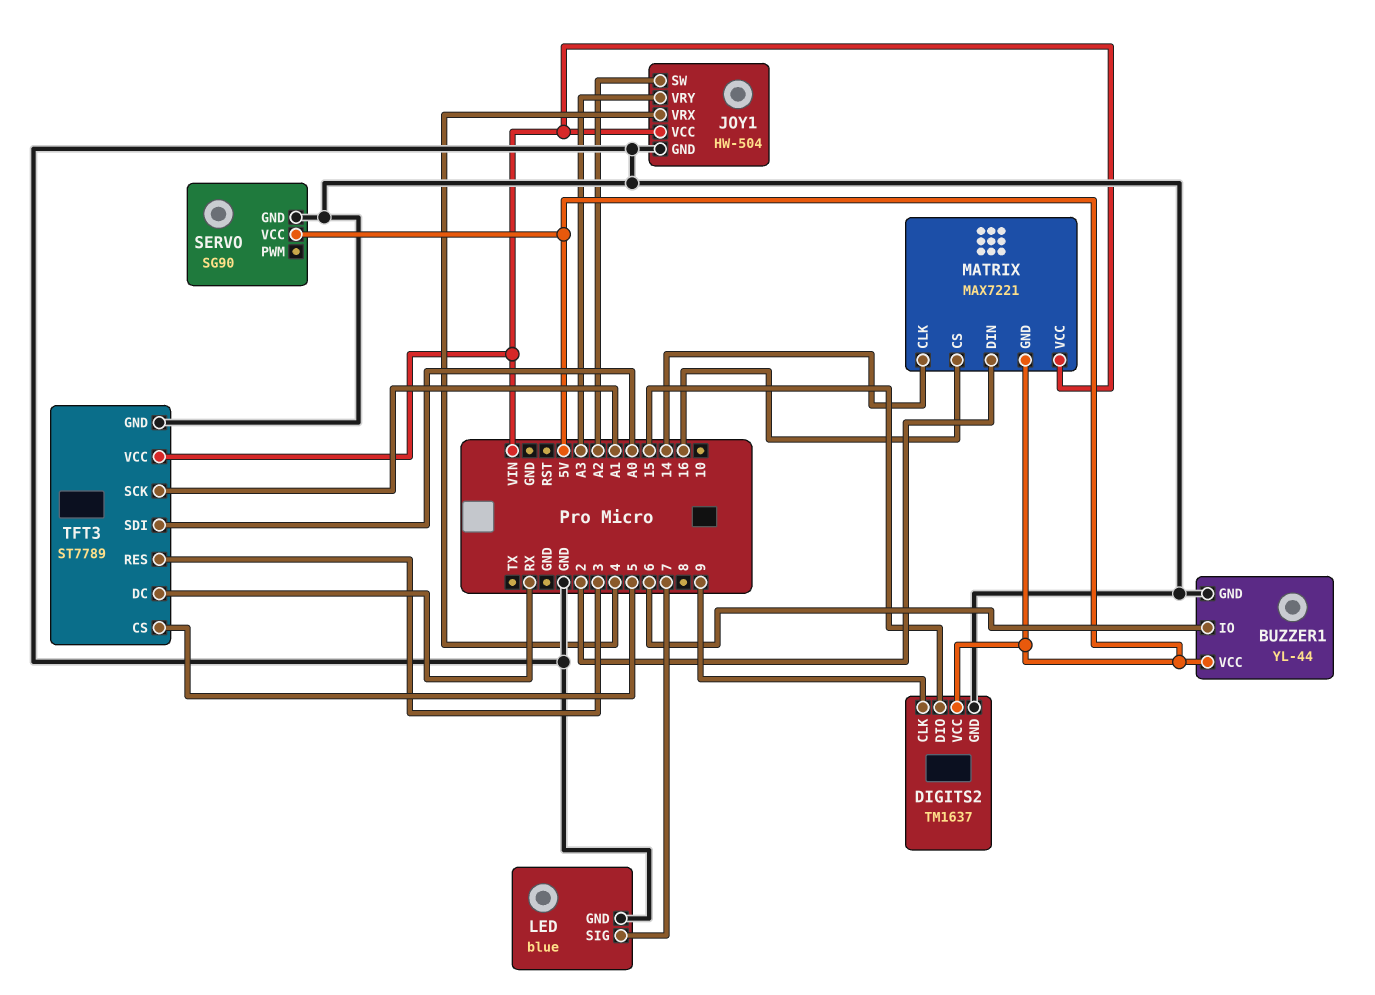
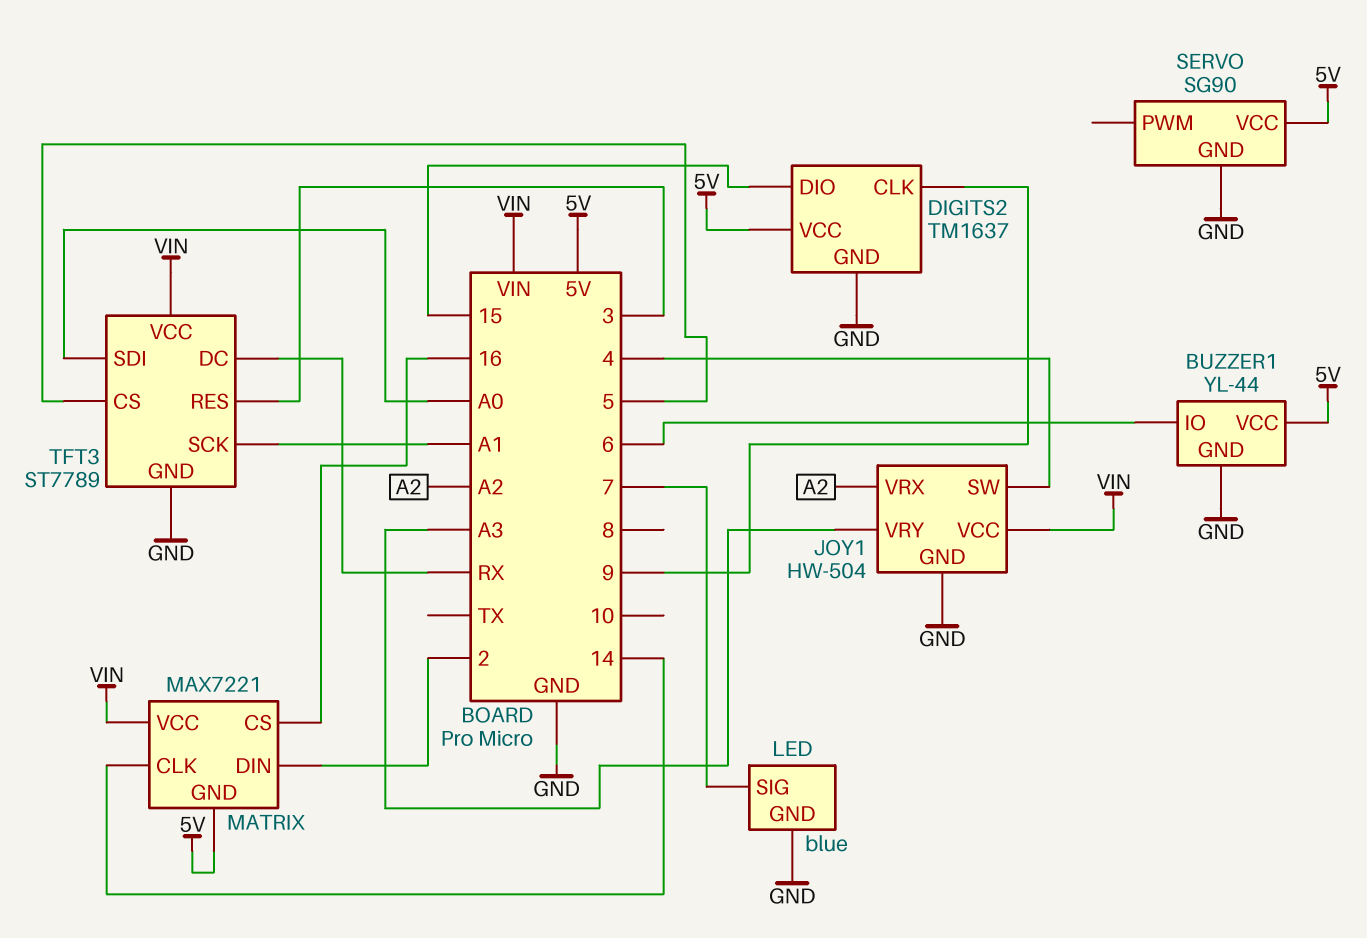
JOY1 pin SW: A2 -> 4
JOY1 pin VRX: 4 -> A2

